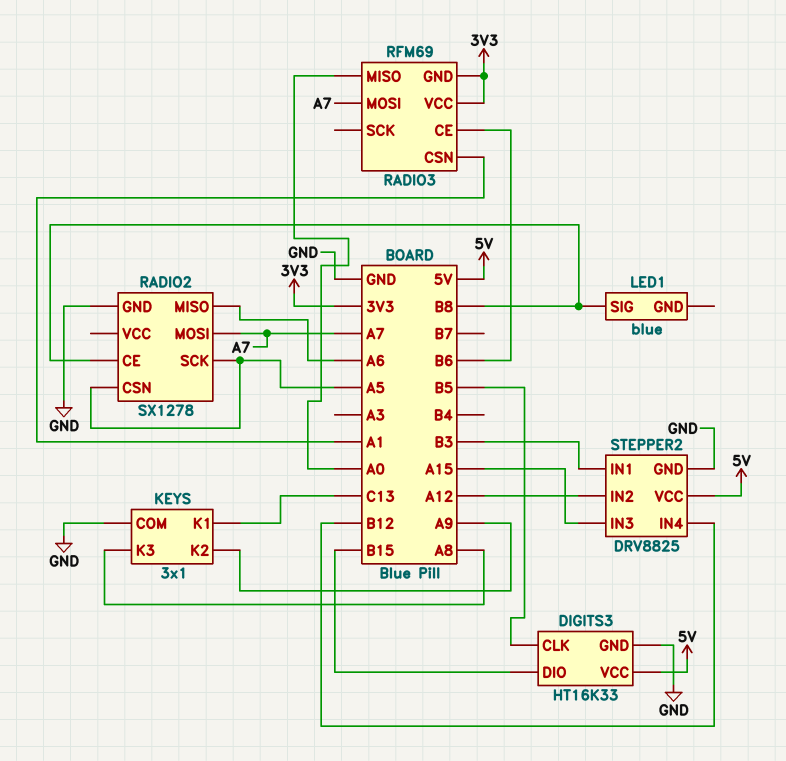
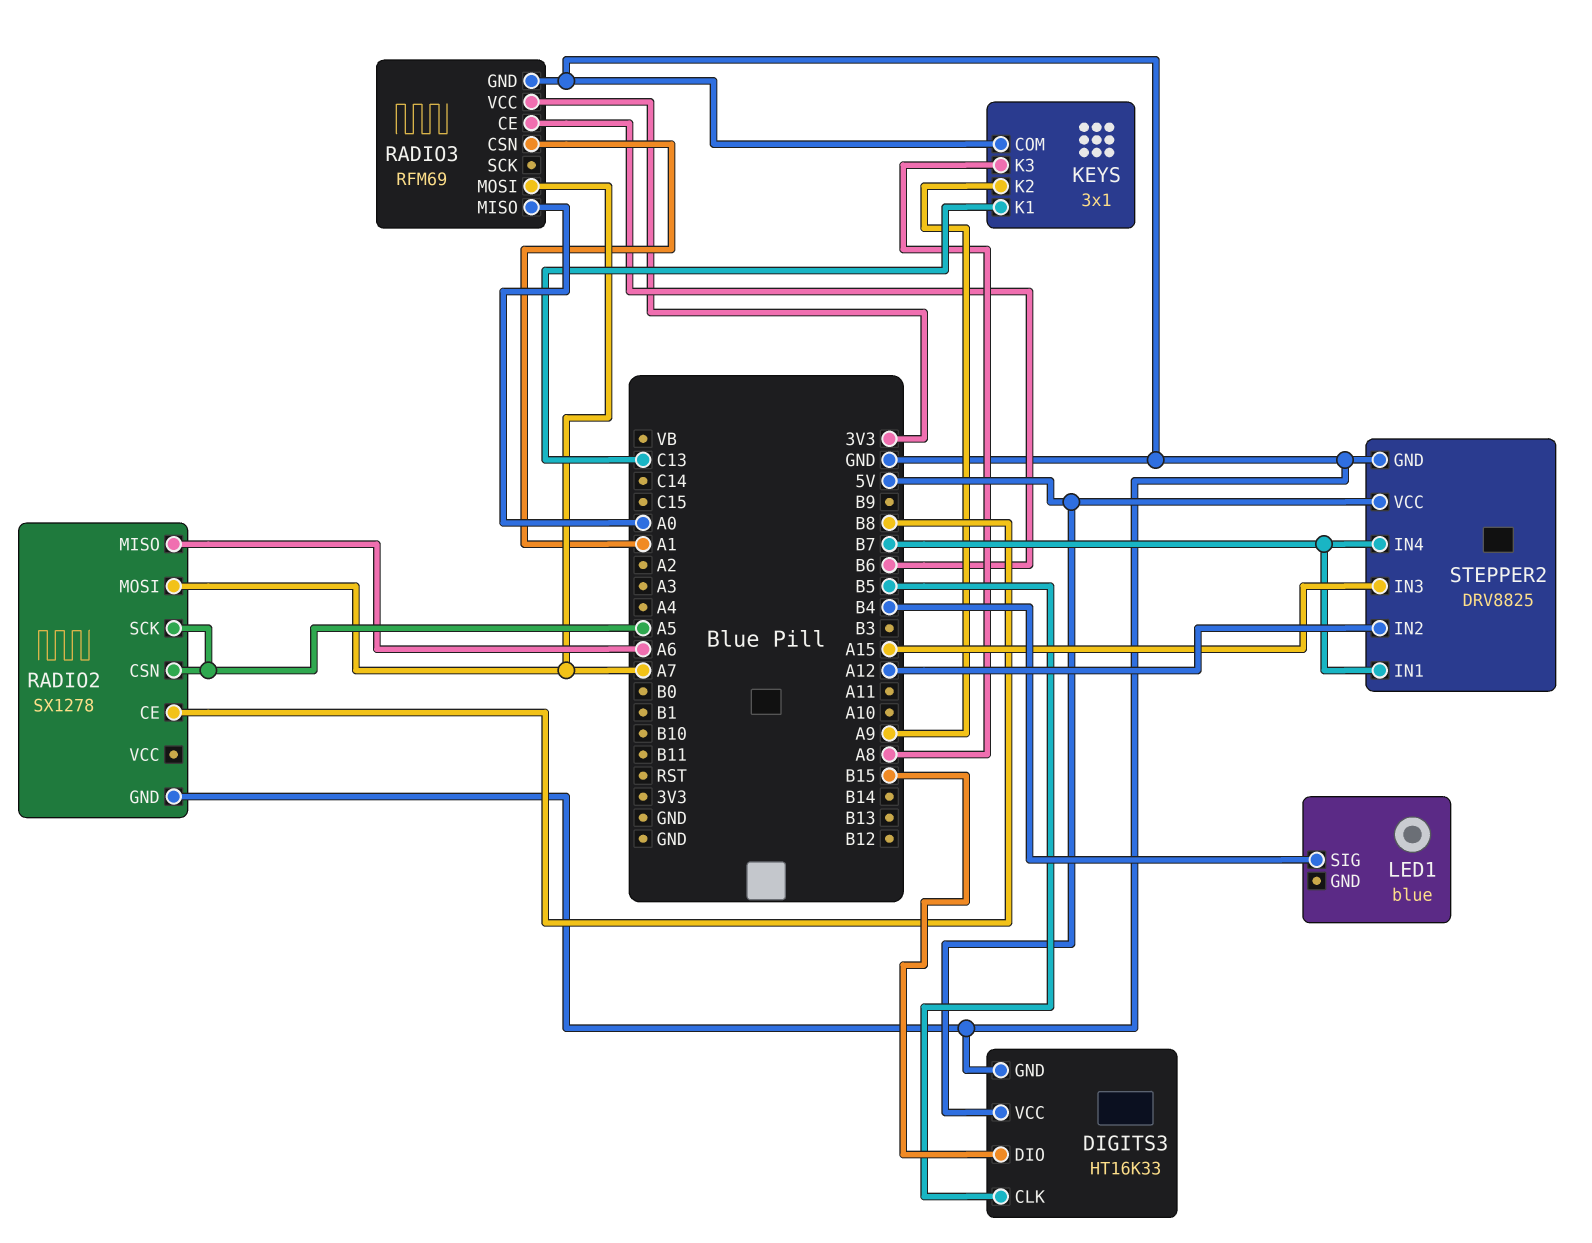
LED1 pin SIG: B8 -> B4
RADIO3 pin GND: 3V3 -> GND
STEPPER2 pin IN1: B3 -> B7
STEPPER2 pin IN4: B12 -> B7

